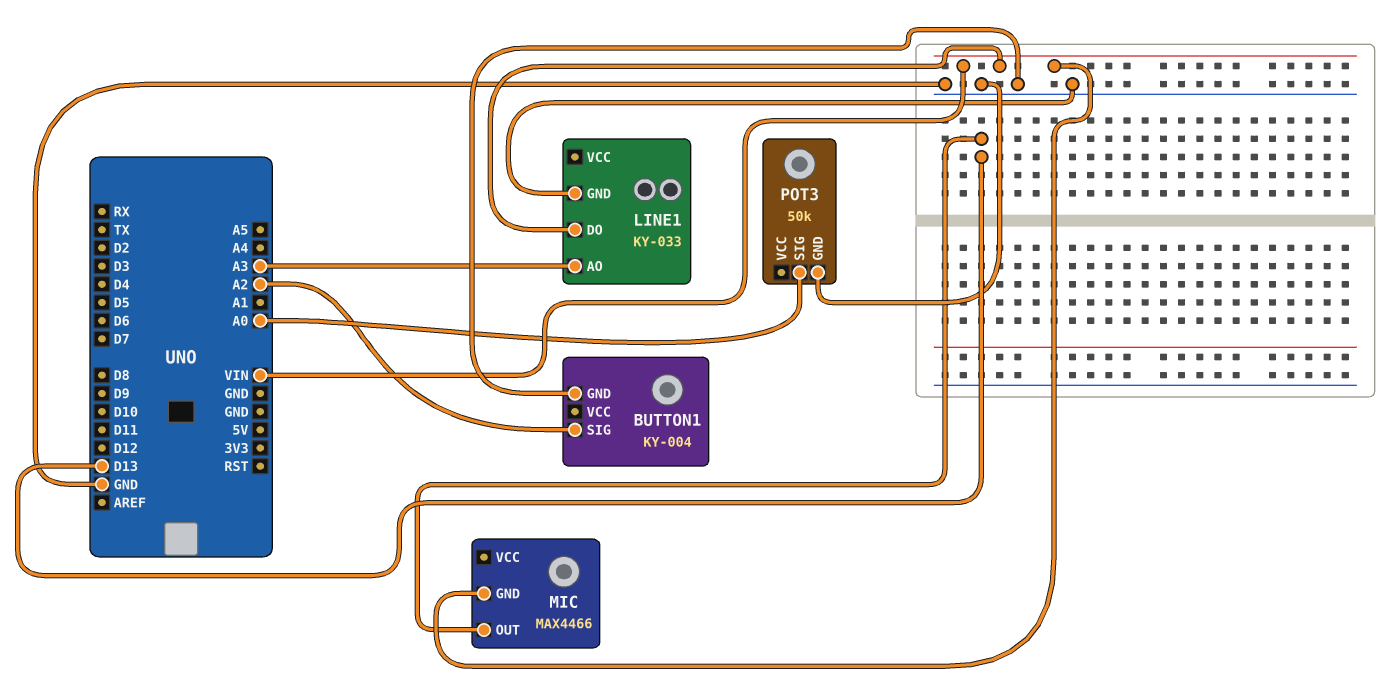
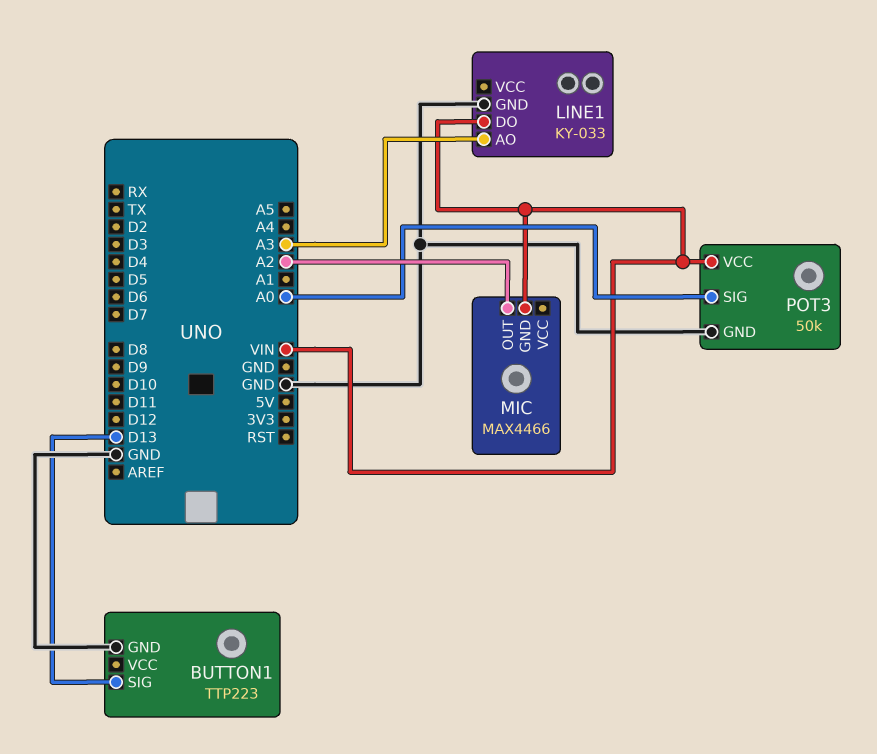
BUTTON1: KY-004 -> TTP223
BUTTON1 pin SIG: A2 -> D13
MIC pin OUT: D13 -> A2
POT3 pin VCC: none -> VIN

